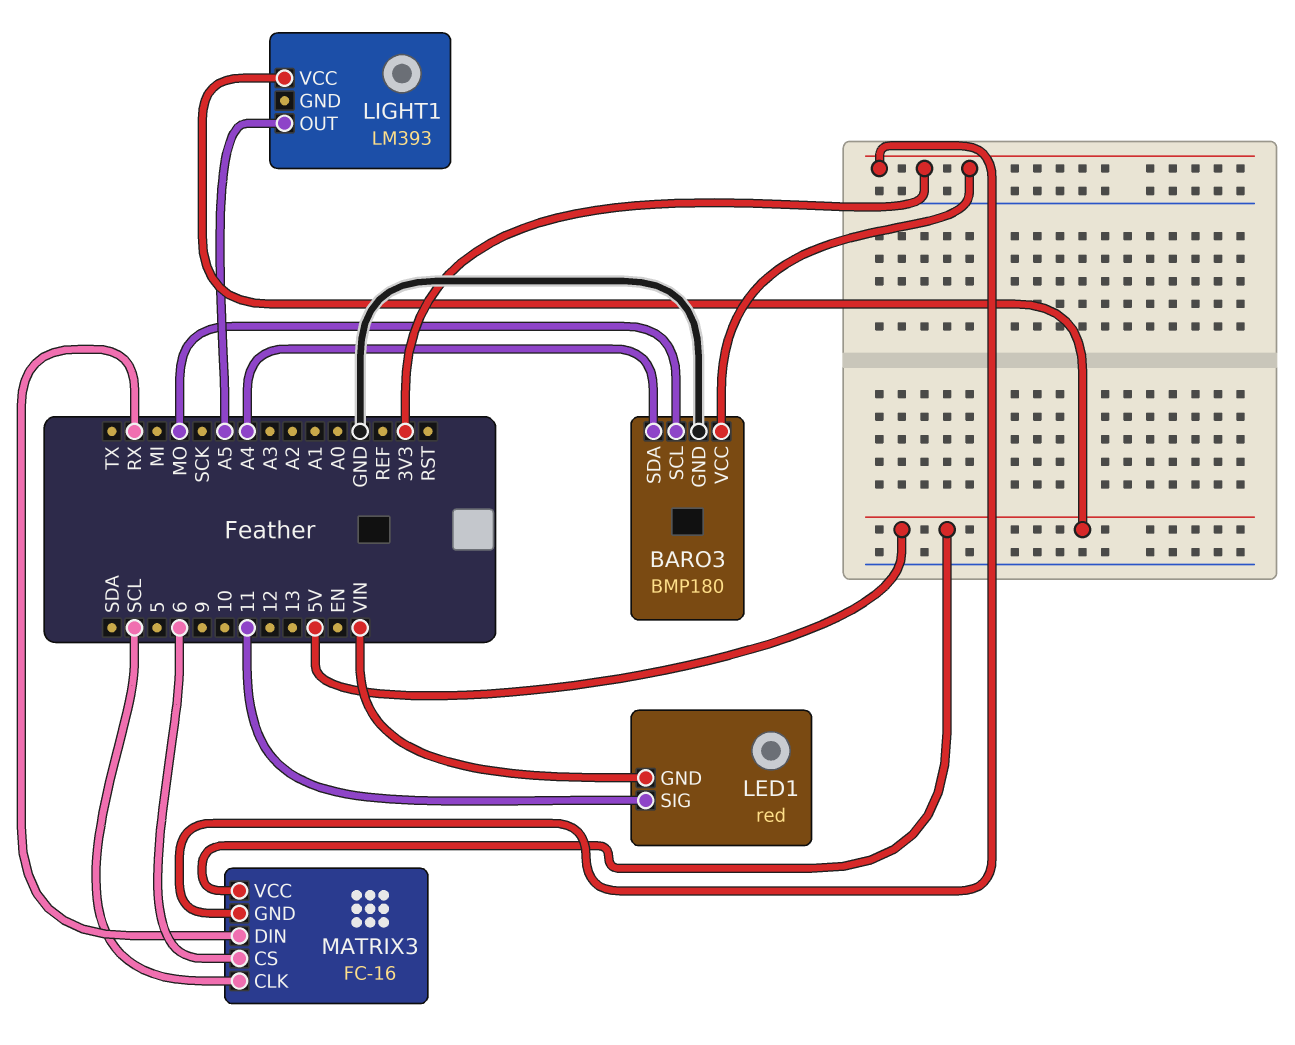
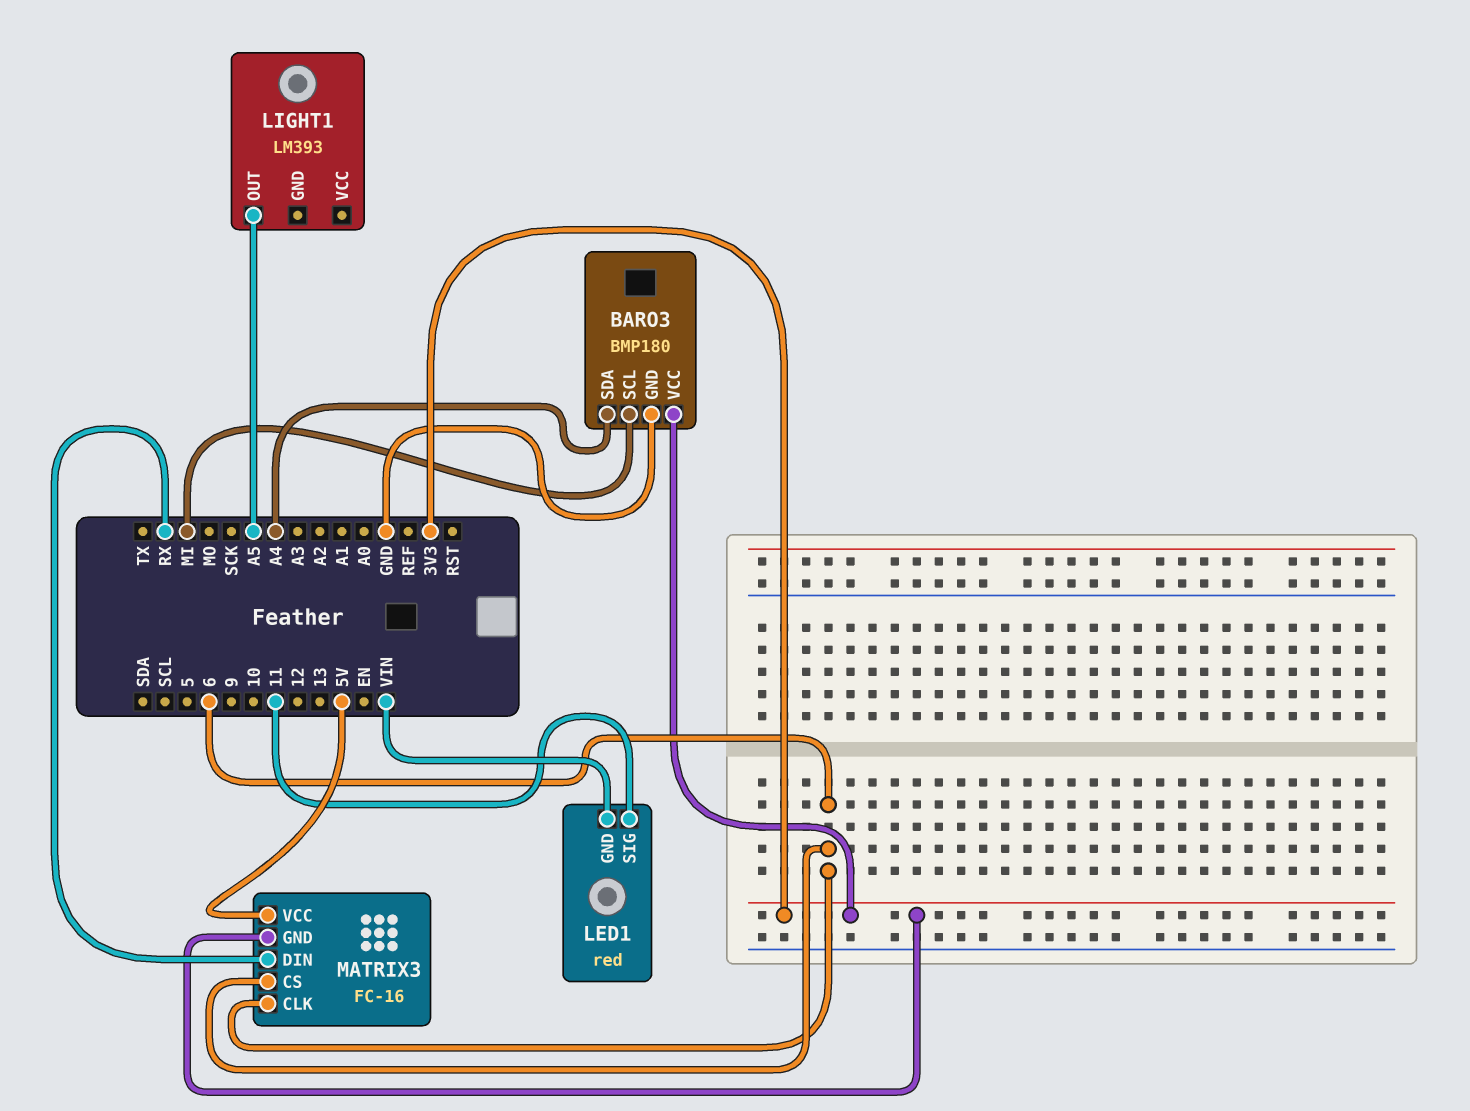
BARO3 pin SCL: MO -> MI
LIGHT1 pin VCC: 5V -> none
MATRIX3 pin CLK: SCL -> 6

